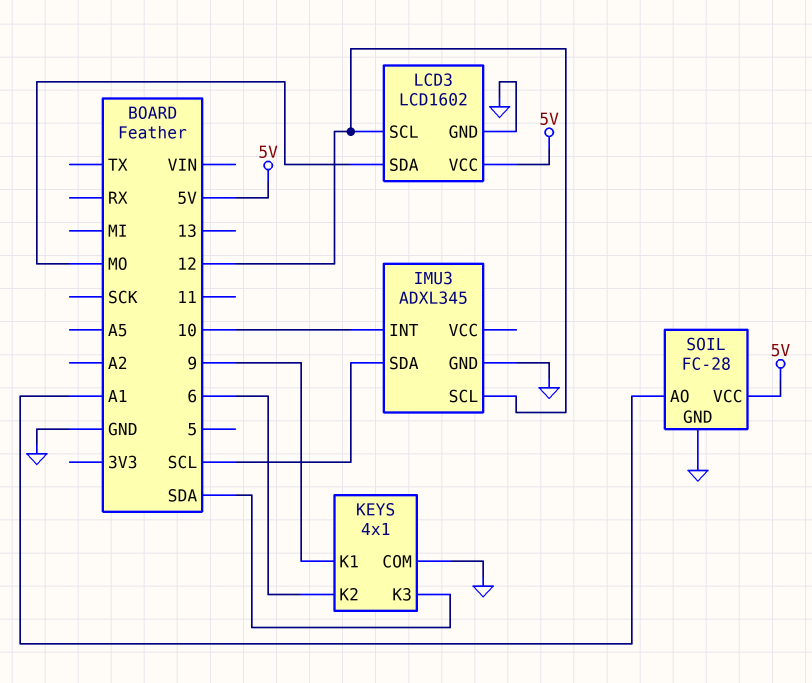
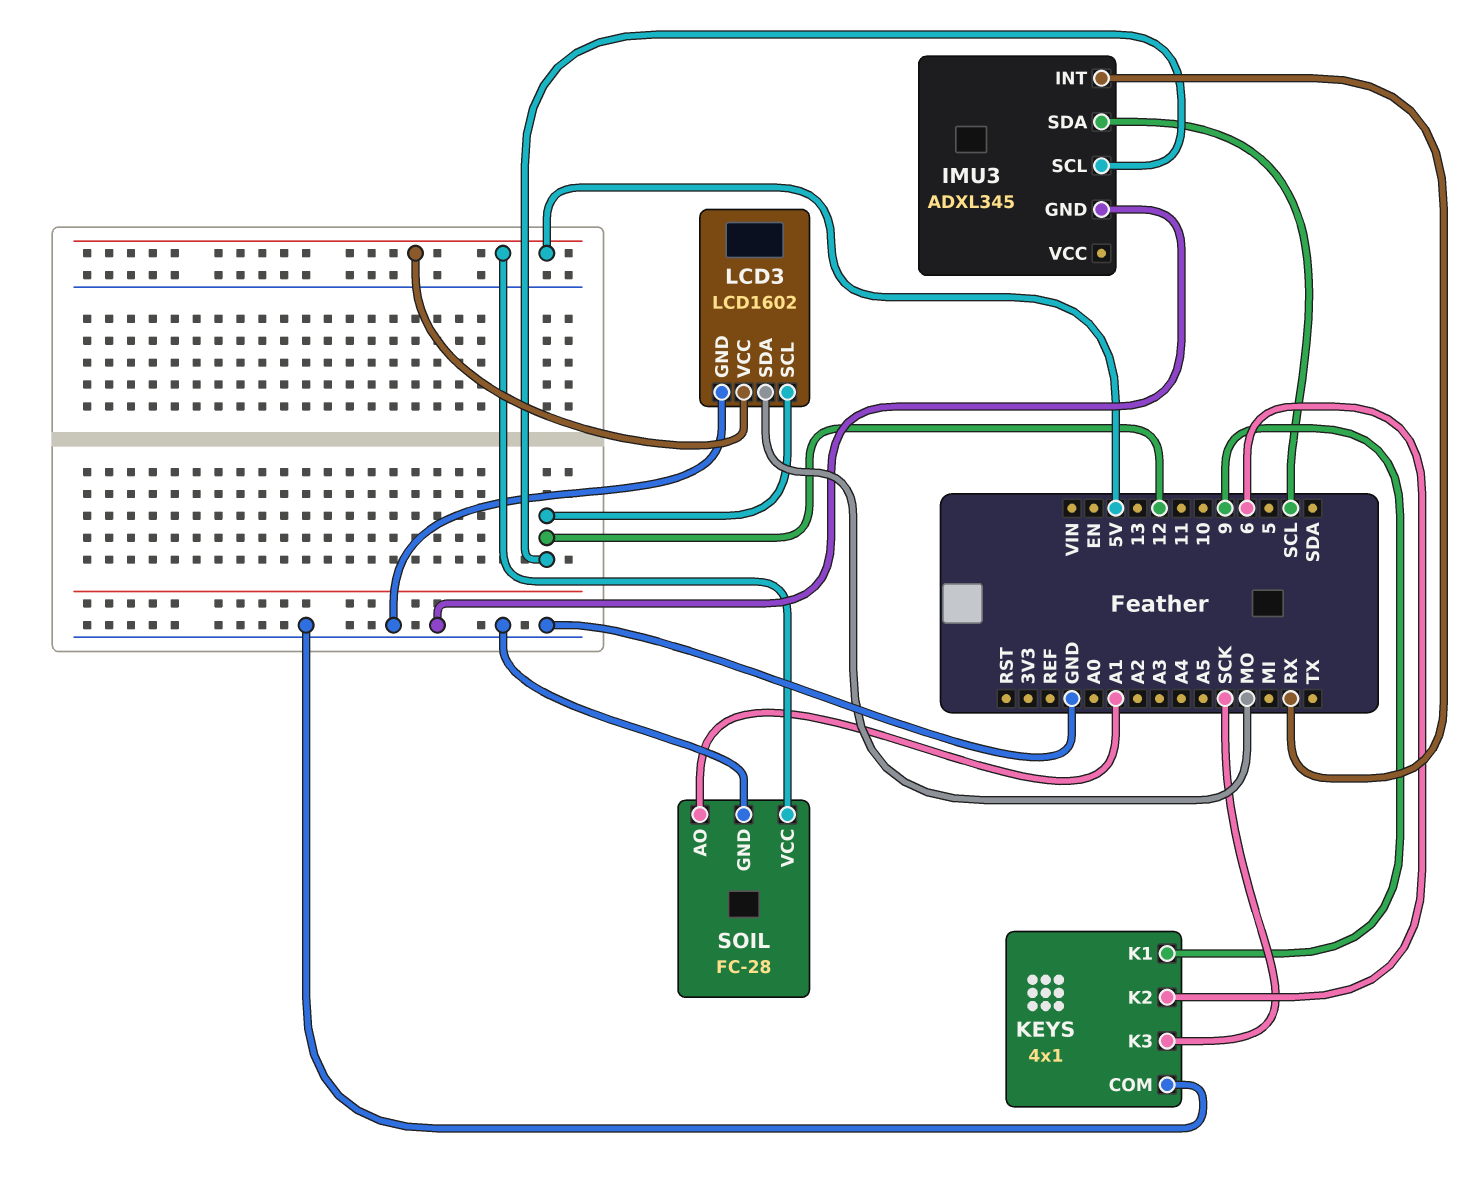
IMU3 pin INT: 10 -> RX
KEYS pin K3: SDA -> SCK

